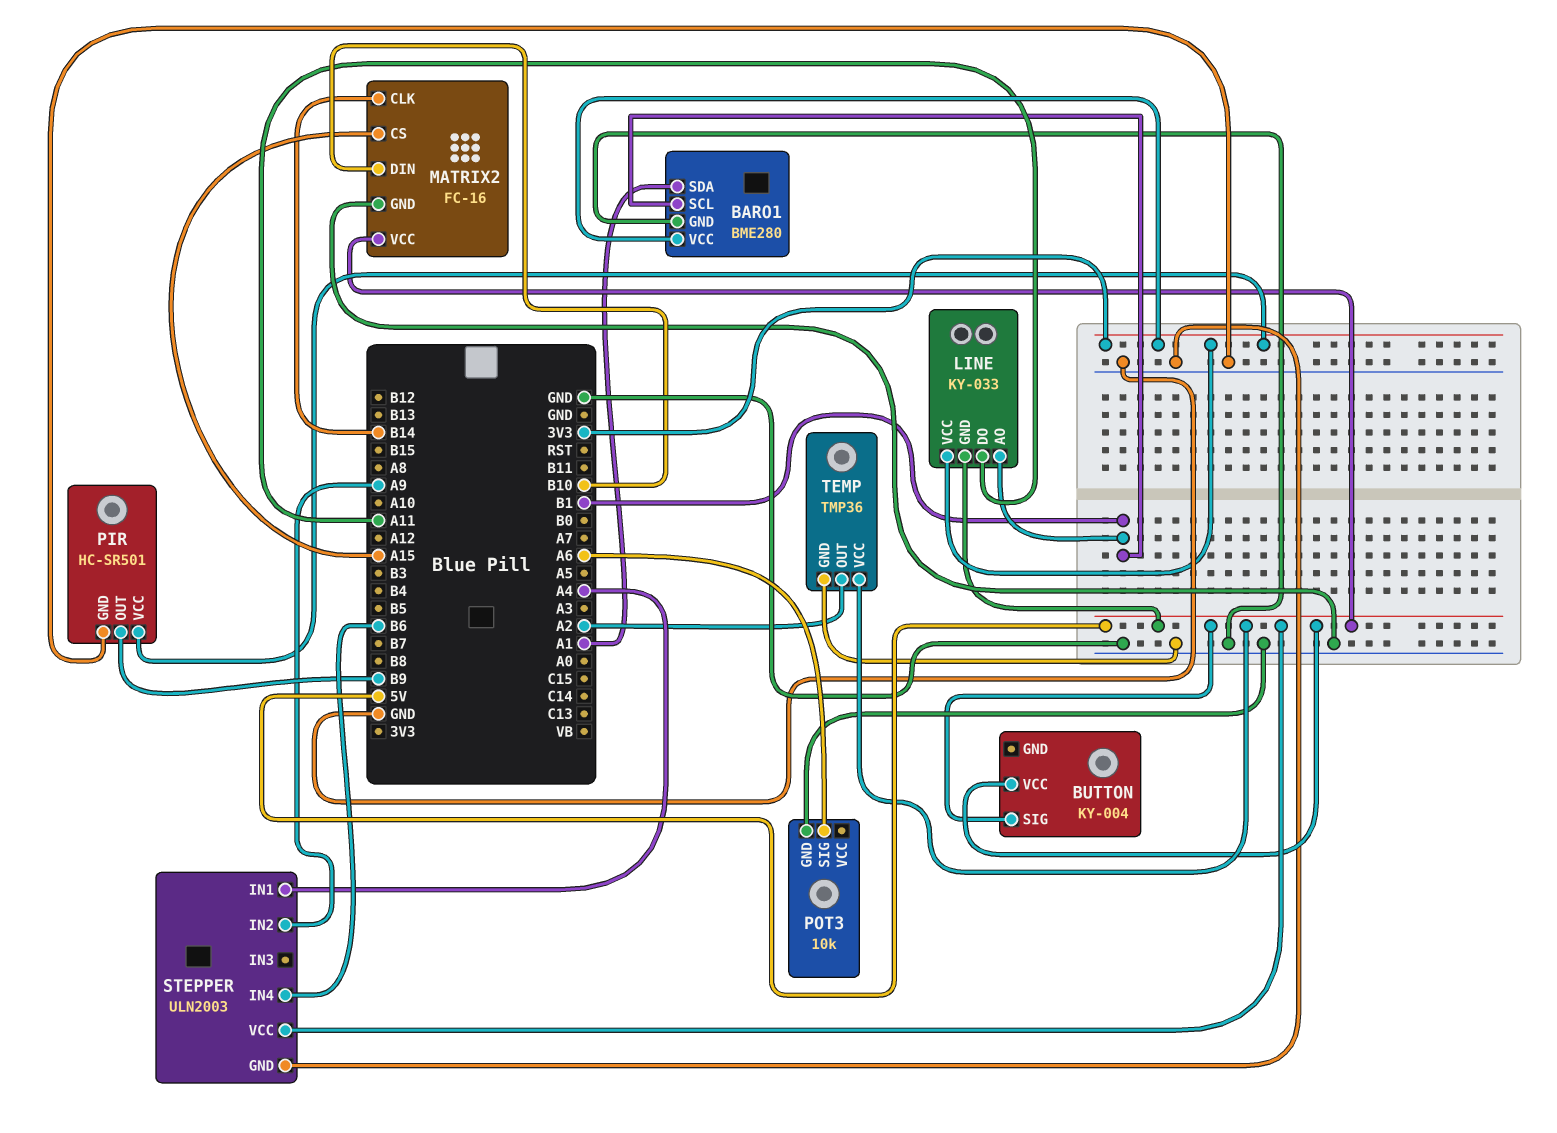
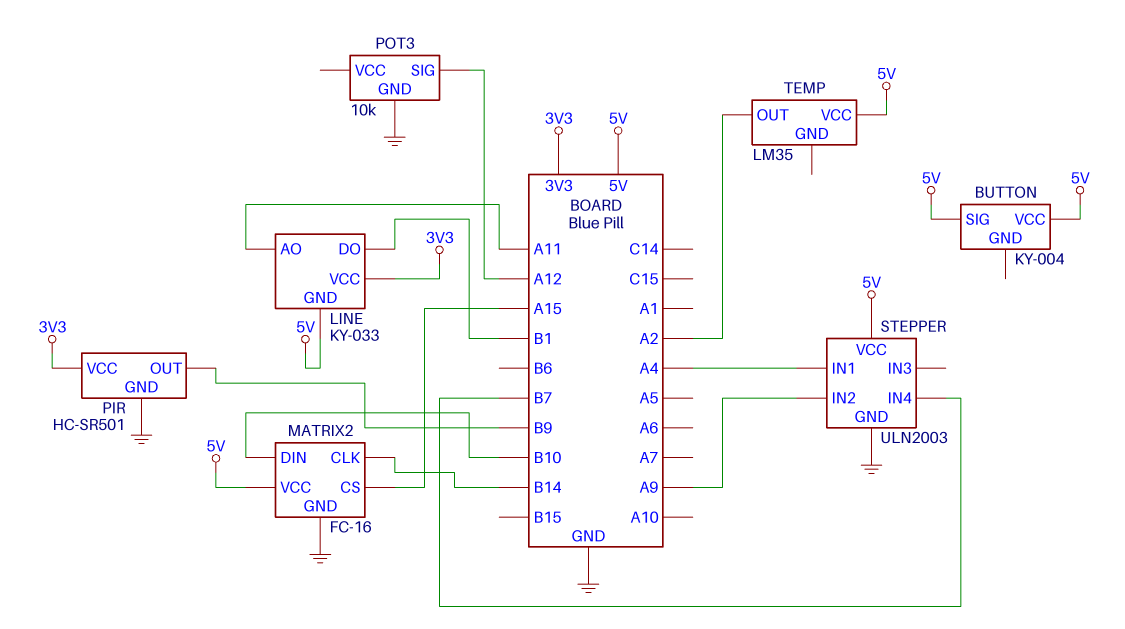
BARO1: BME280 -> none
BARO1 pin GND: GND -> none
BARO1 pin SCL: B1 -> none
BARO1 pin SDA: A1 -> none
BARO1 pin VCC: 3V3 -> none
LINE pin AO: B1 -> A11
LINE pin DO: A11 -> B1
POT3 pin SIG: A6 -> A12
STEPPER pin IN4: B6 -> B7
TEMP: TMP36 -> LM35
TEMP pin GND: GND -> none

